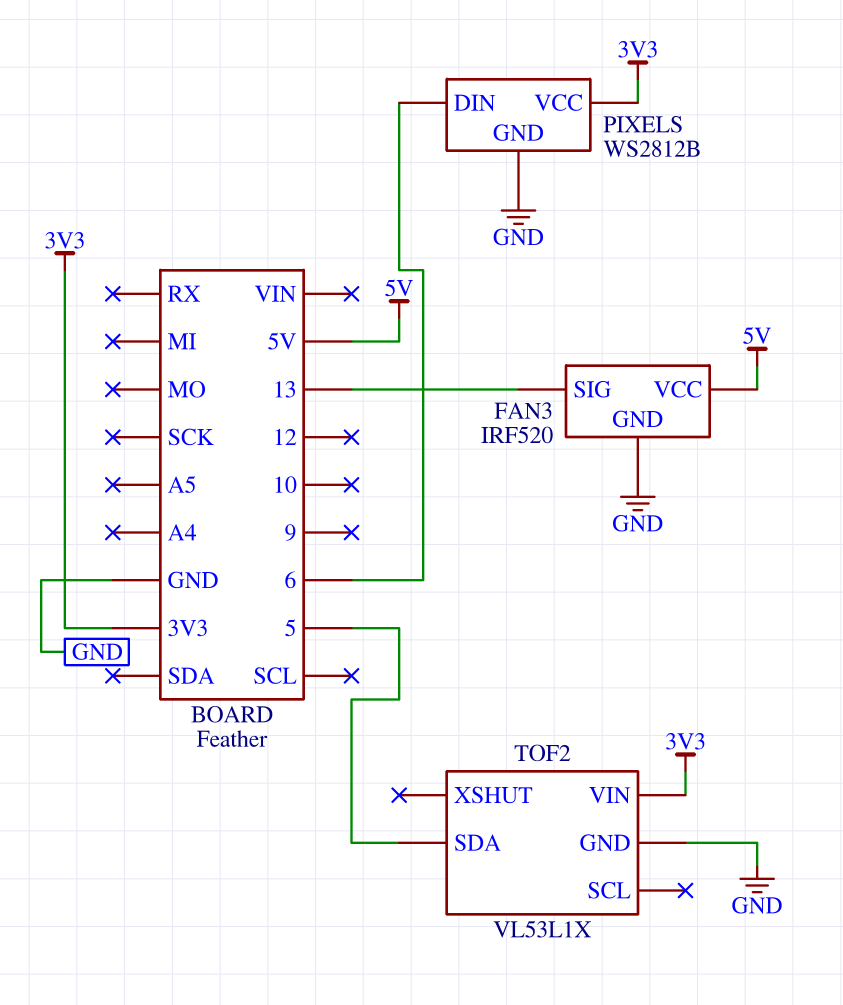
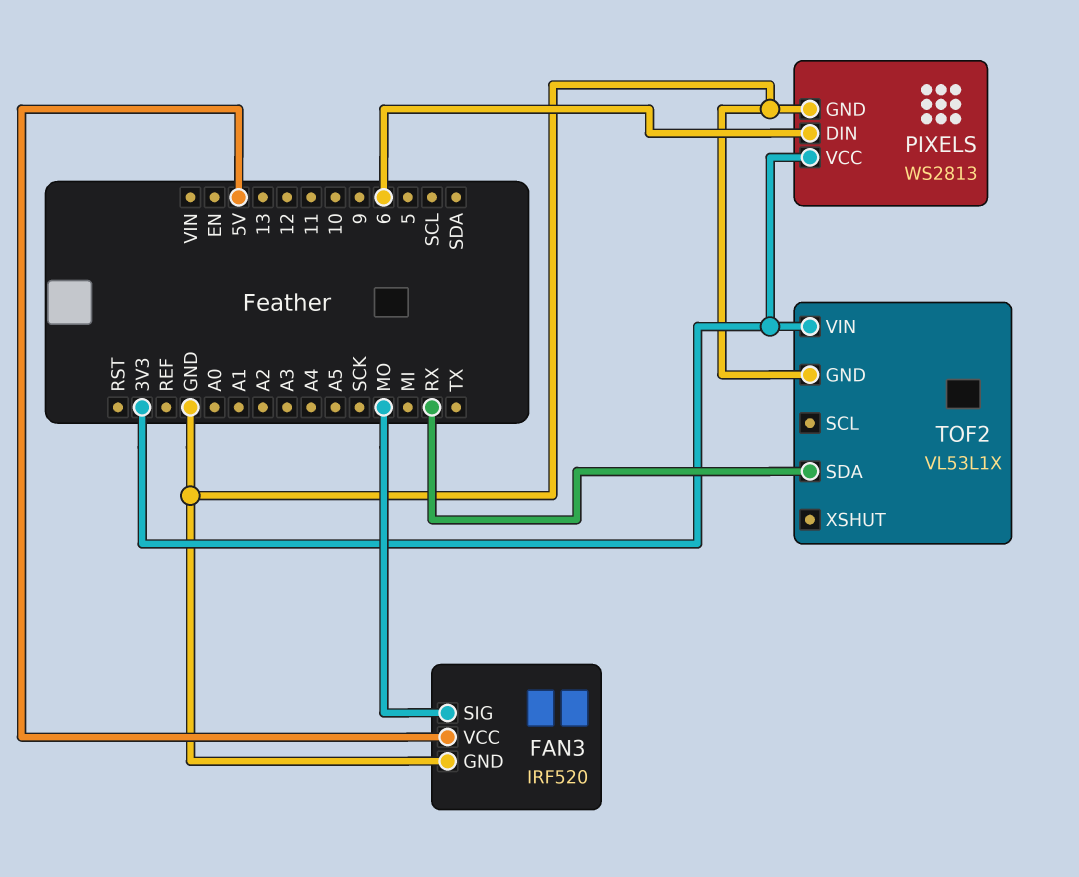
FAN3 pin SIG: 13 -> MO
PIXELS: WS2812B -> WS2813
TOF2 pin SDA: 5 -> RX

